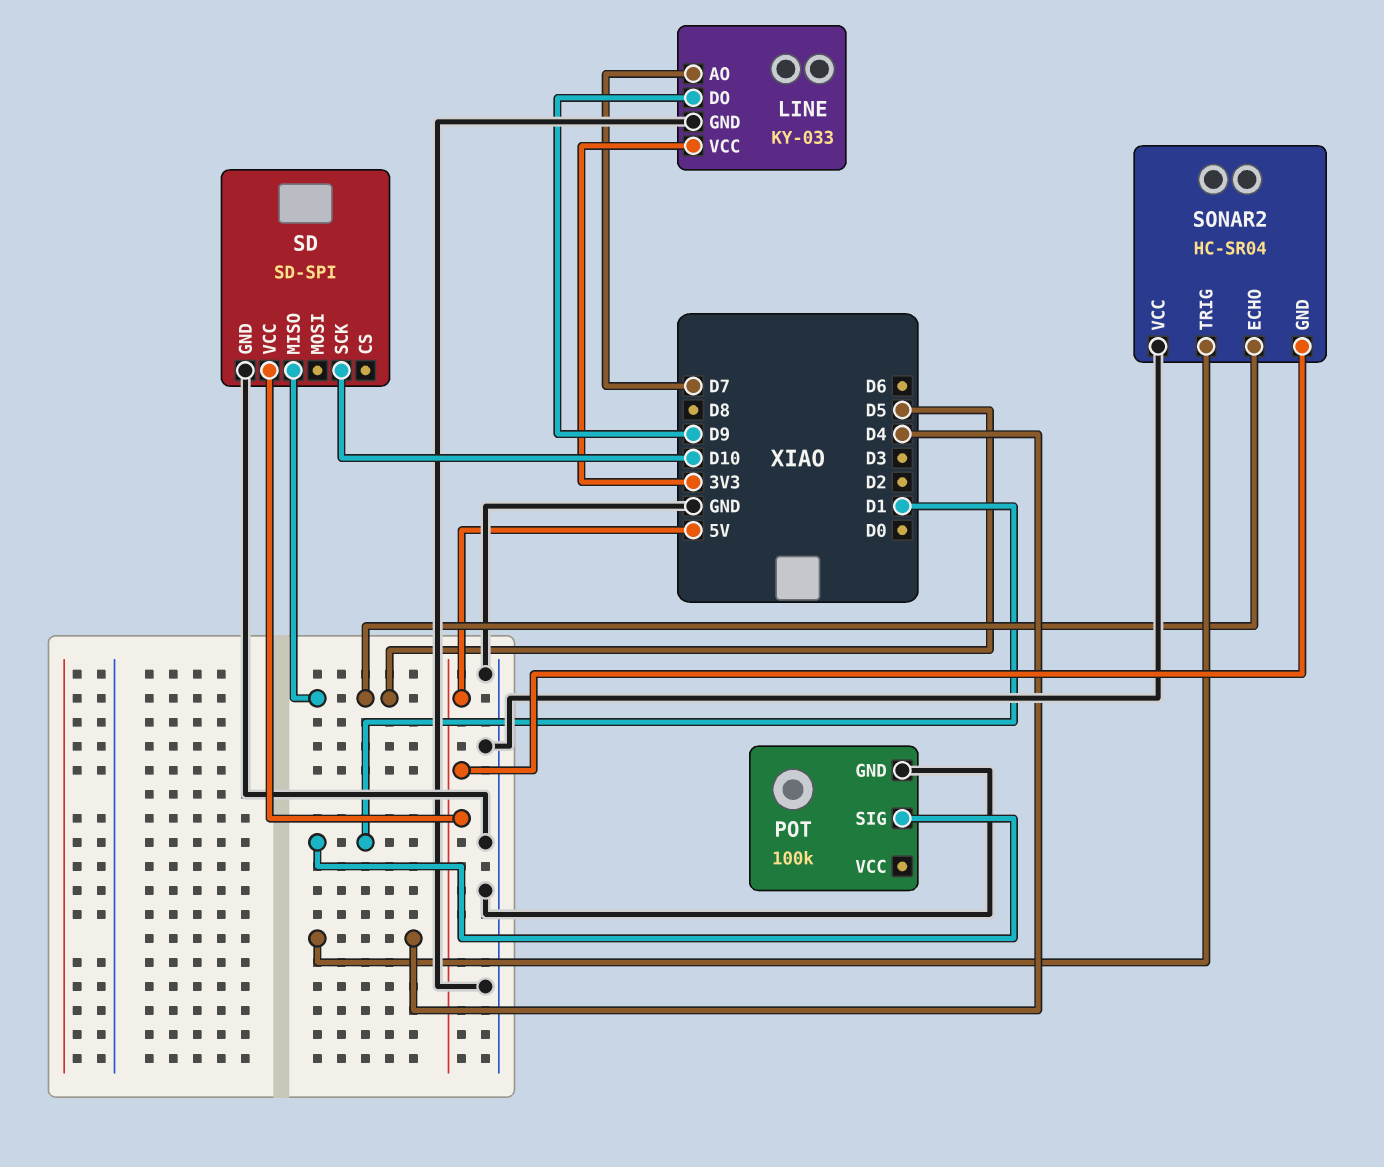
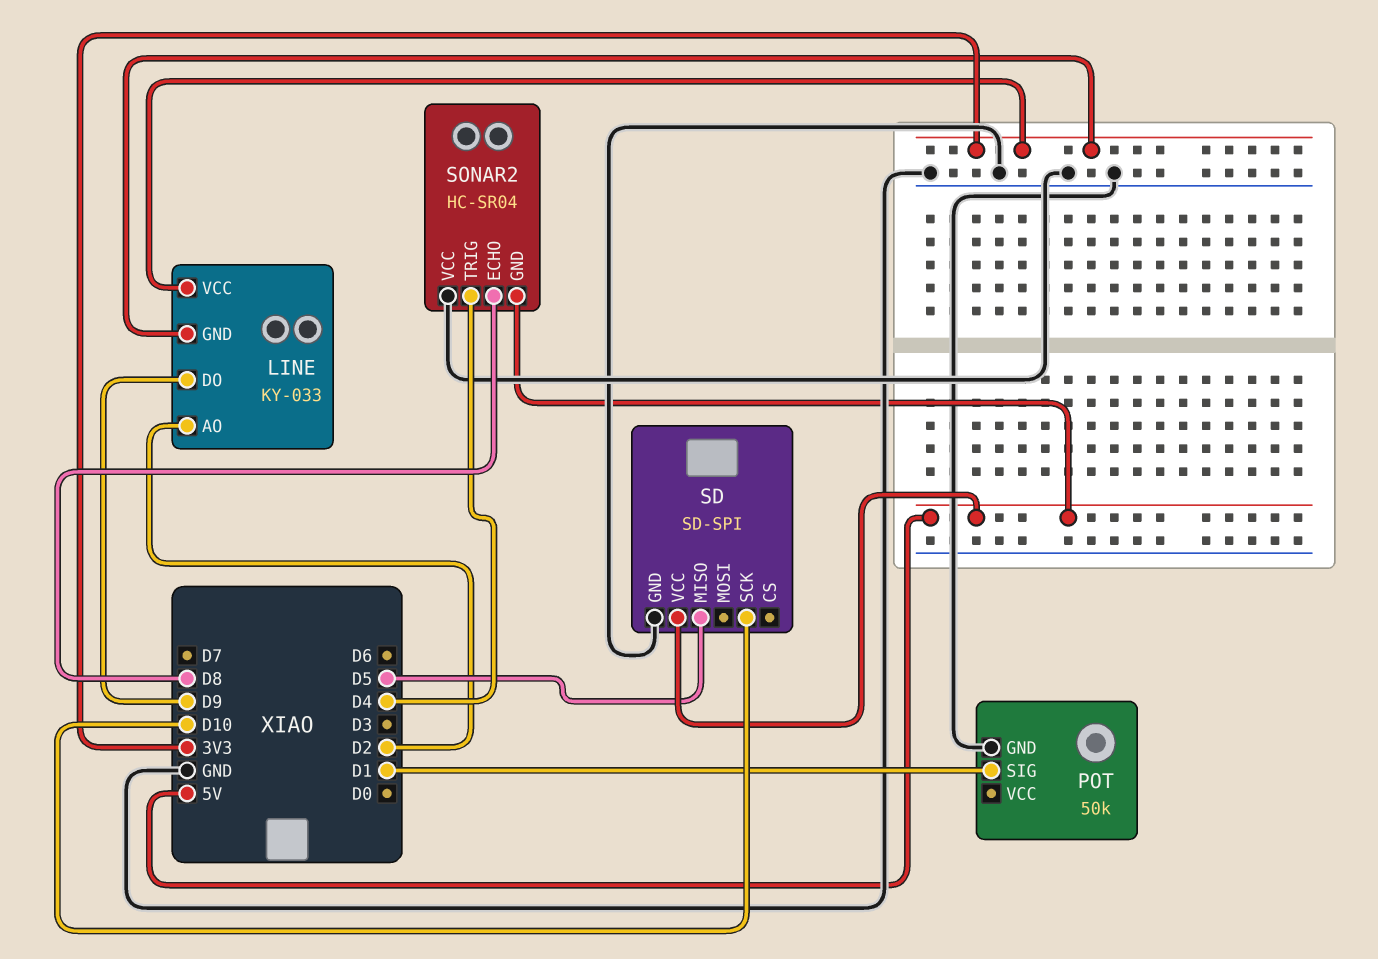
LINE pin AO: D7 -> D2
LINE pin GND: GND -> 3V3
POT: 100k -> 50k
SONAR2 pin ECHO: D5 -> D8

